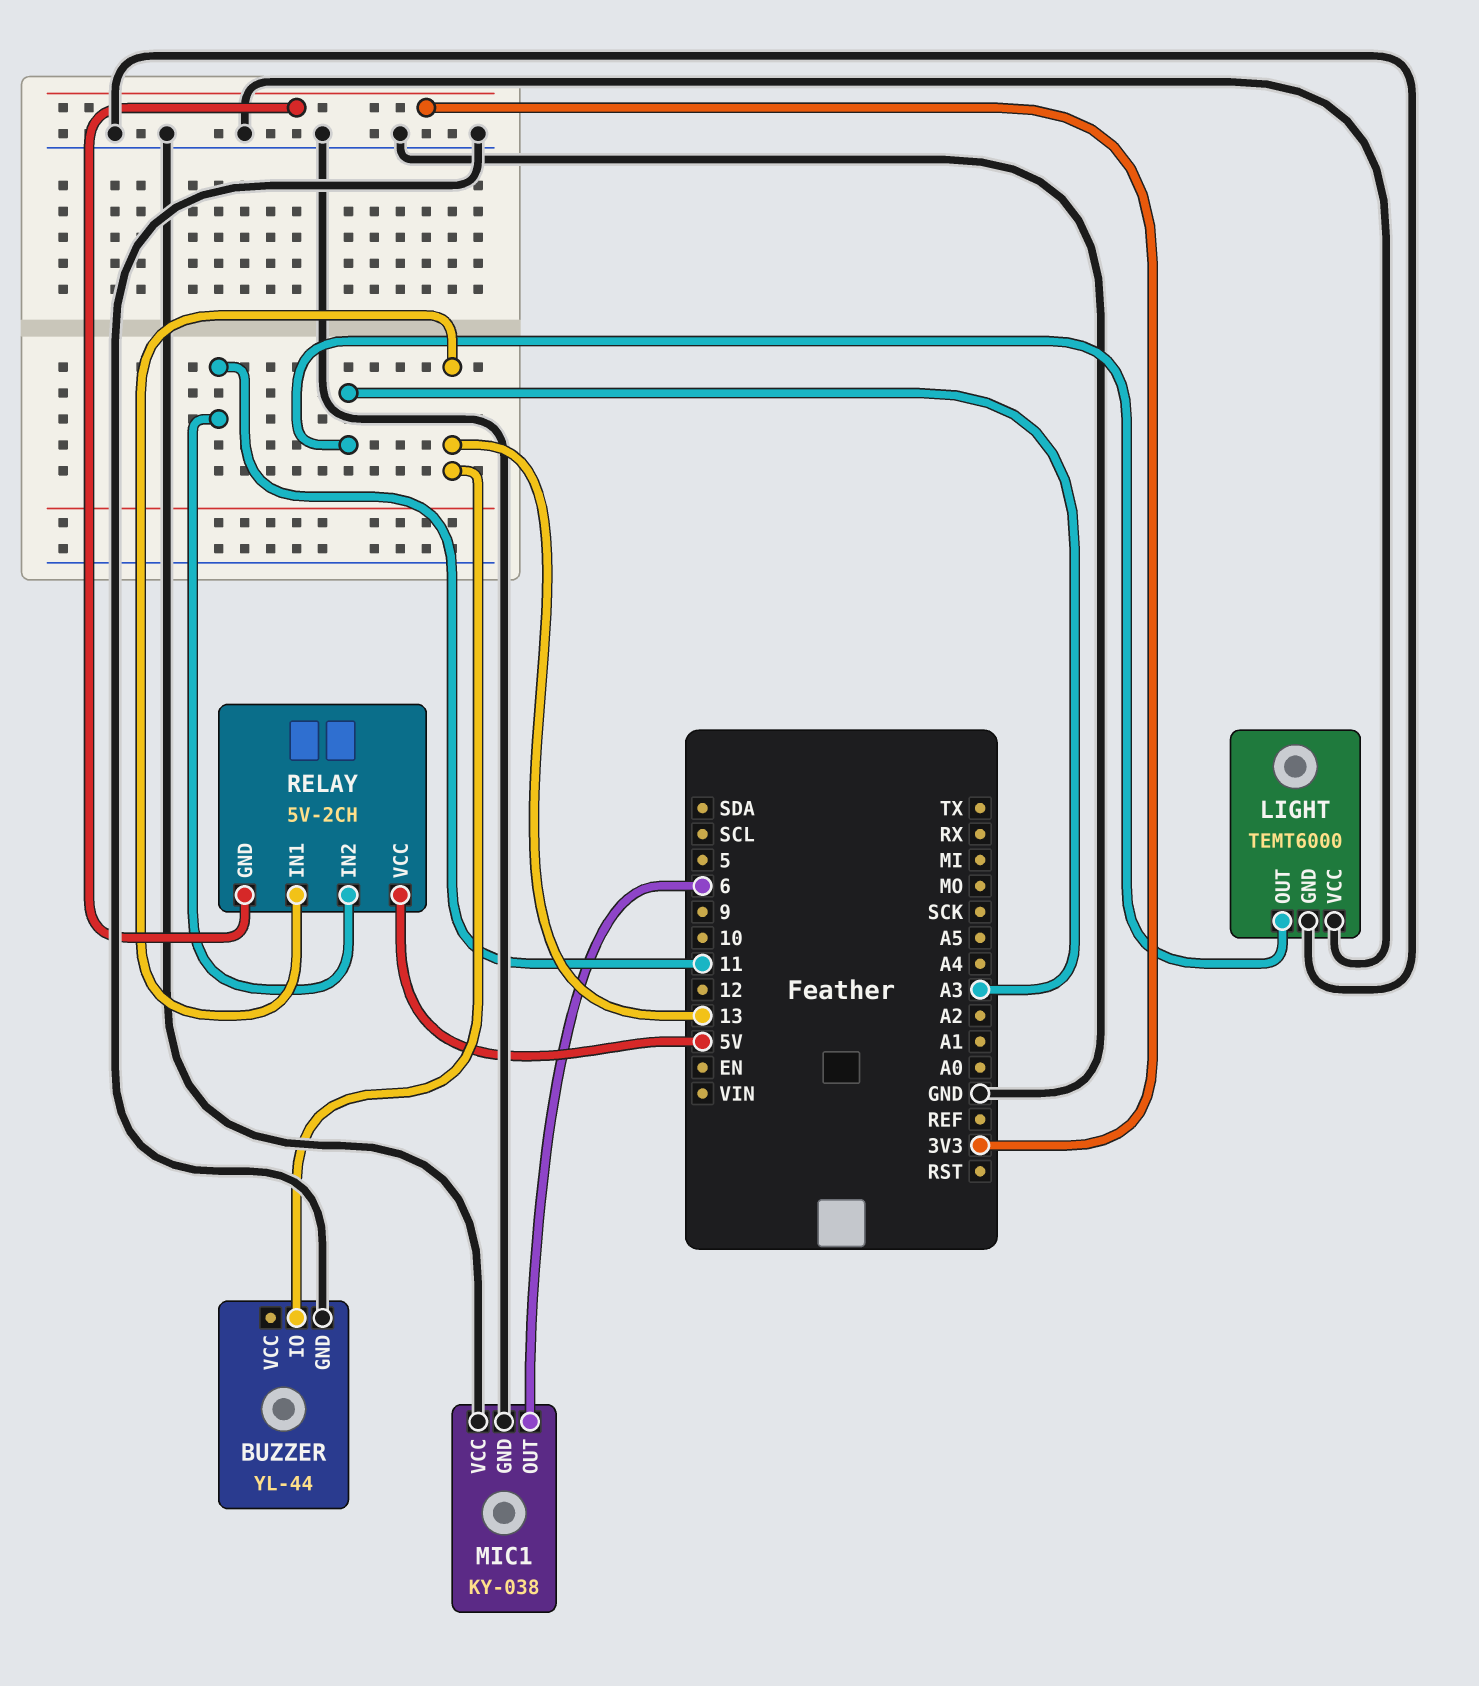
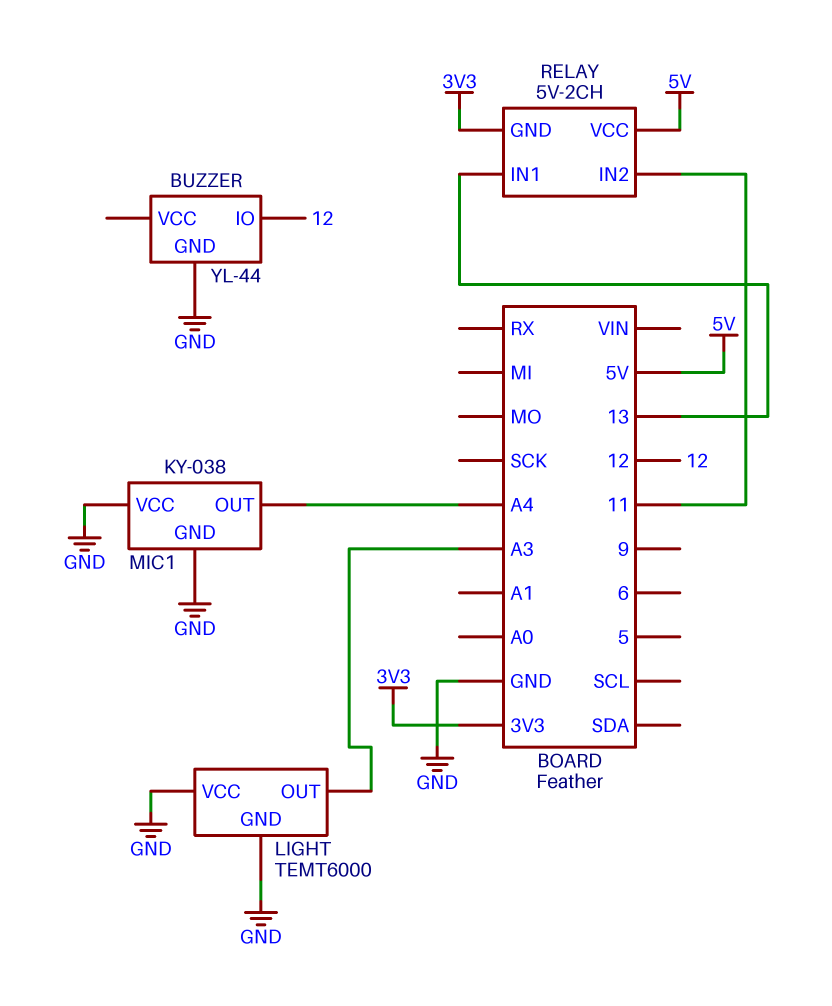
BUZZER pin IO: 13 -> 12
MIC1 pin OUT: 6 -> A4

